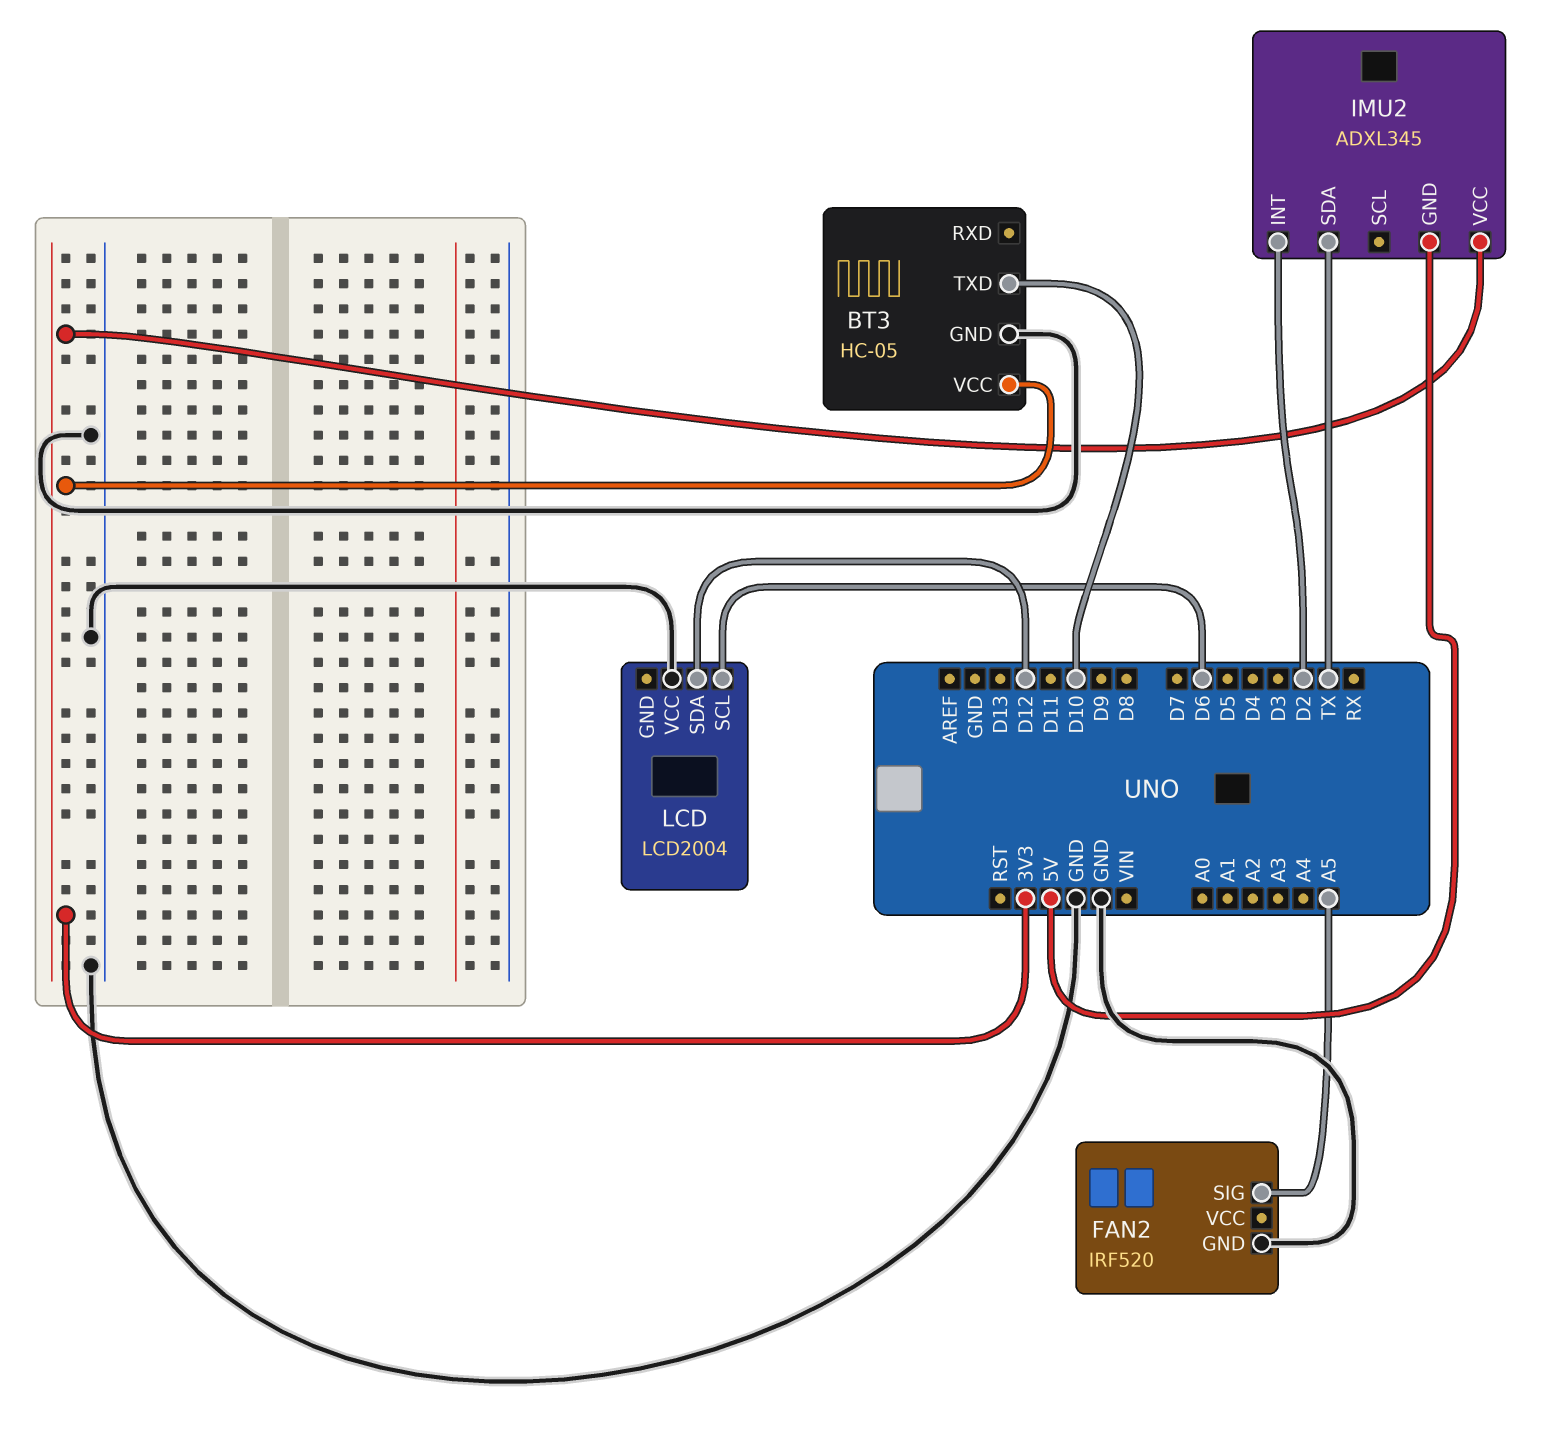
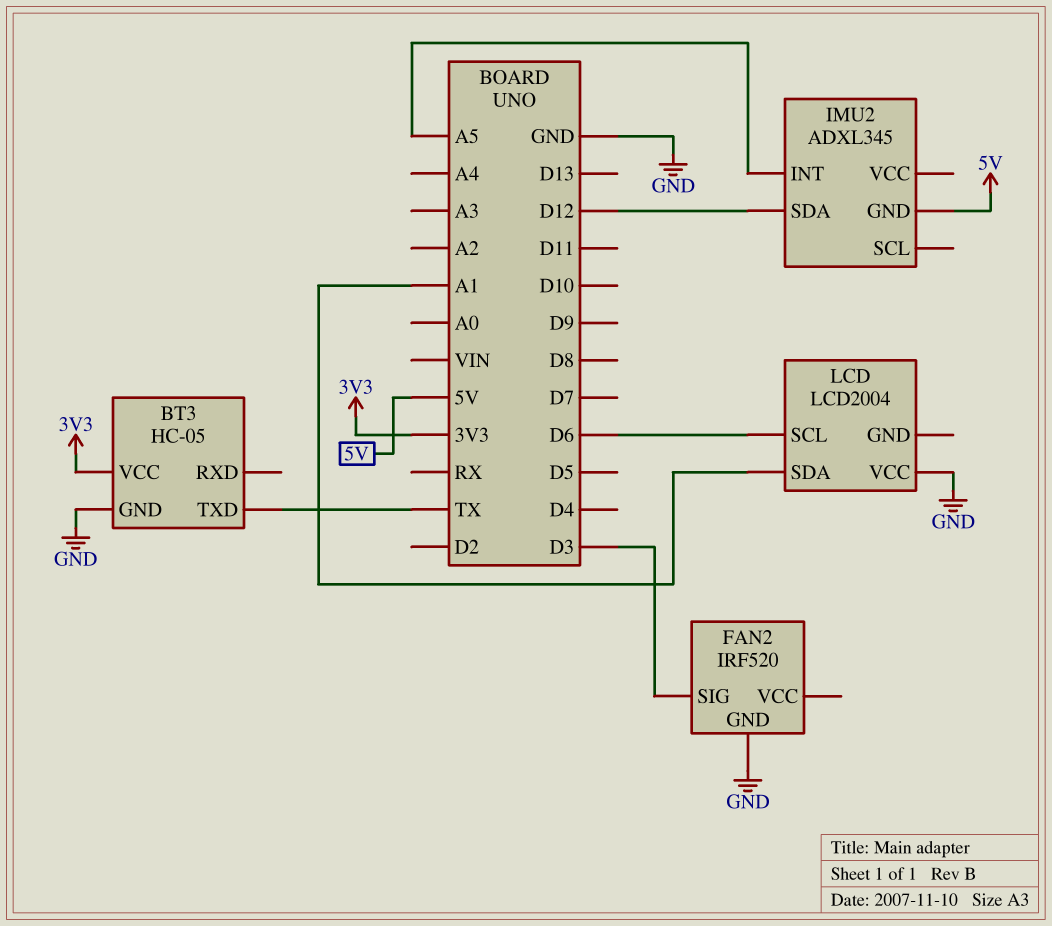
BT3 pin TXD: D10 -> TX
FAN2 pin SIG: A5 -> D3
IMU2 pin INT: D2 -> A5
IMU2 pin SDA: TX -> D12
IMU2 pin VCC: 3V3 -> none
LCD pin SDA: D12 -> A1

